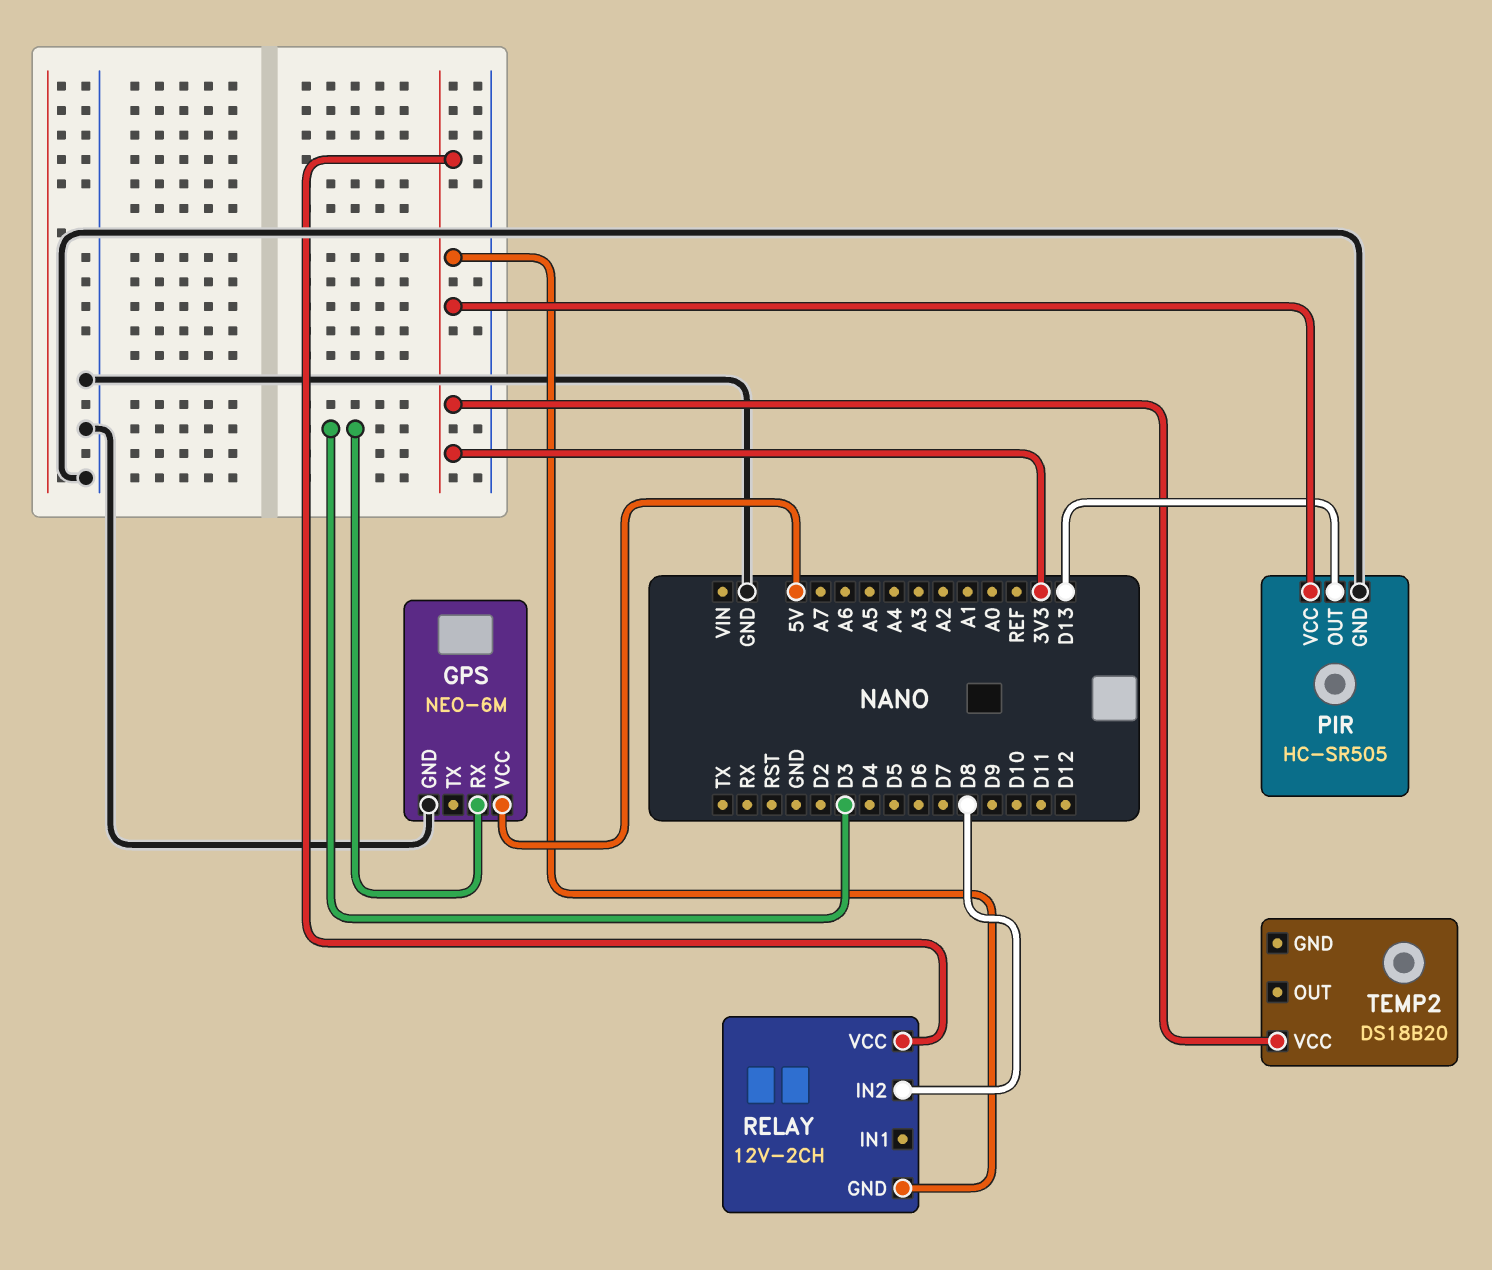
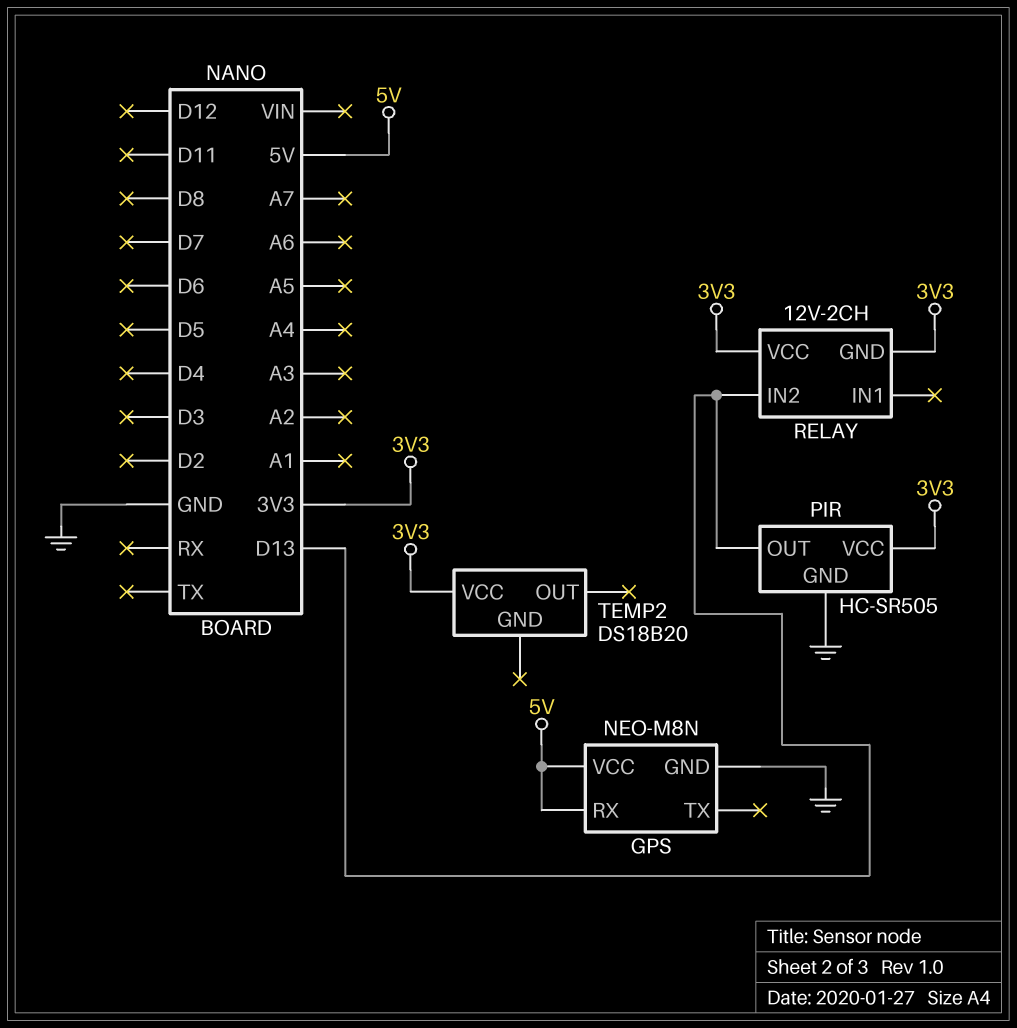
GPS: NEO-6M -> NEO-M8N
GPS pin RX: D3 -> 5V
RELAY pin IN2: D8 -> D13

